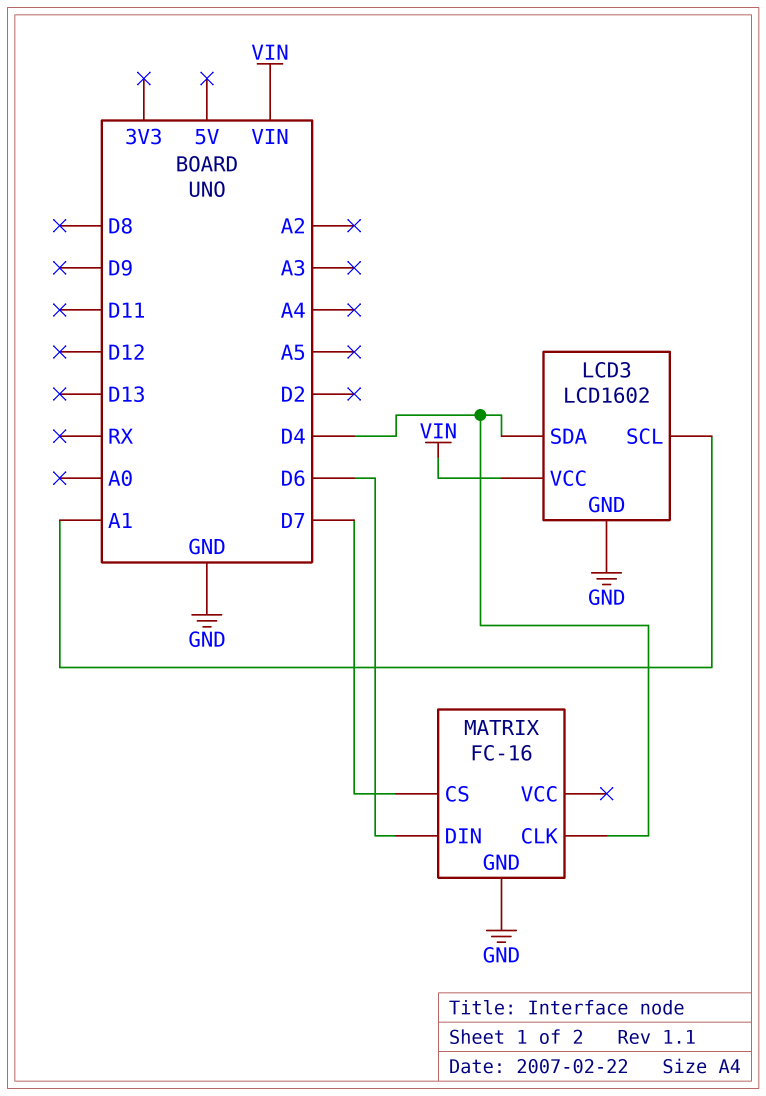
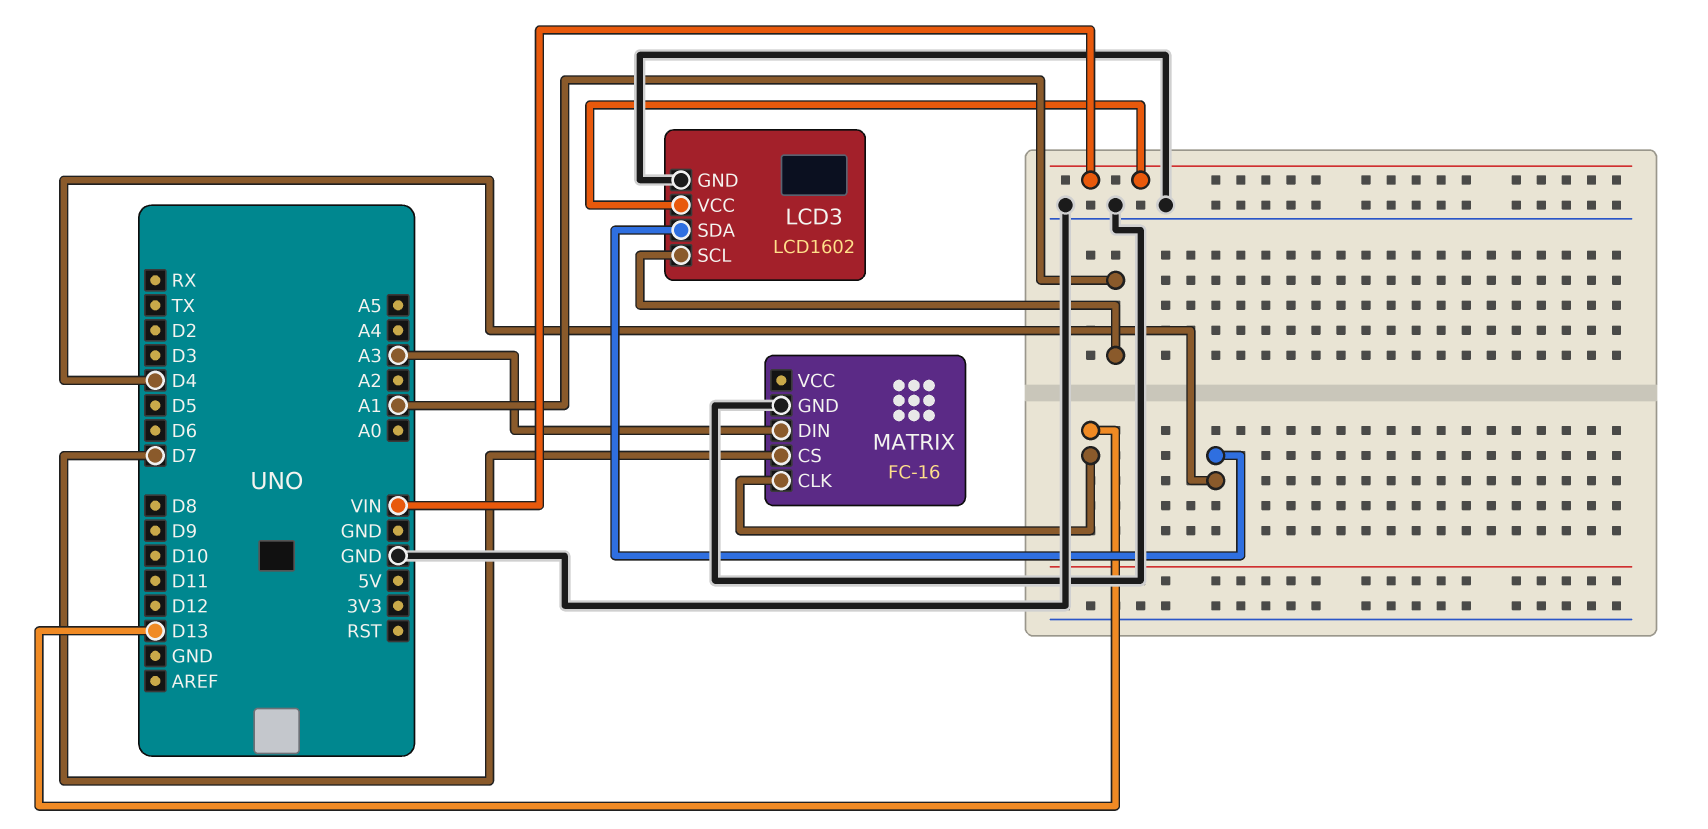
MATRIX pin CLK: D4 -> D13
MATRIX pin DIN: D6 -> A3

